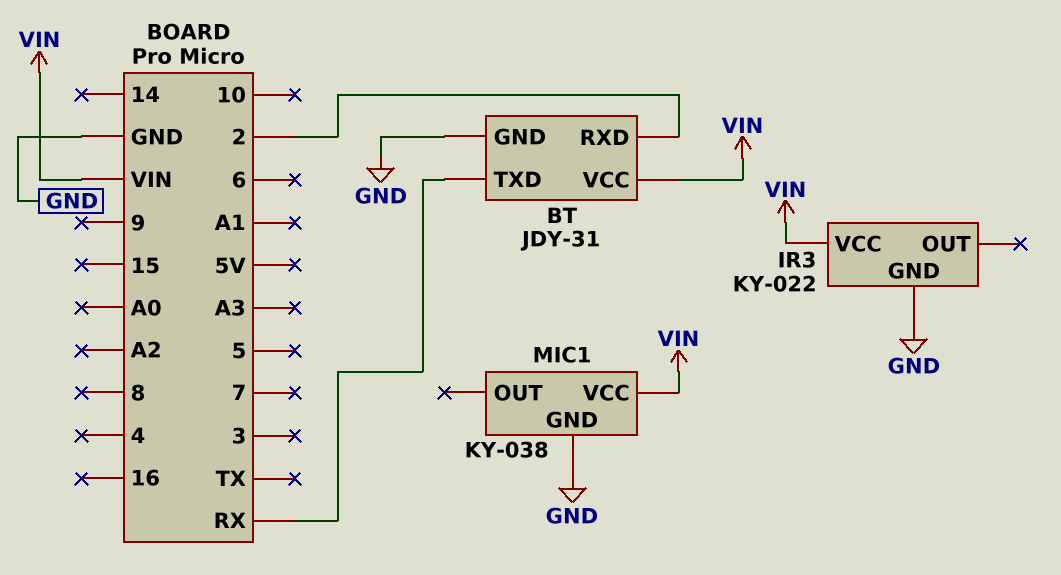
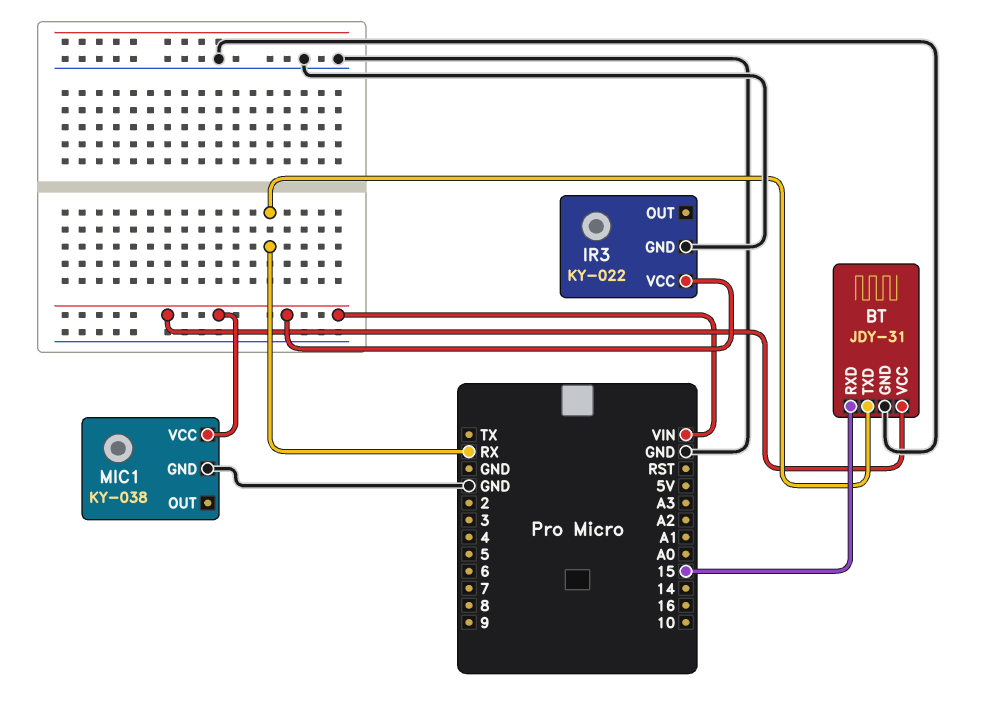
BT pin RXD: 2 -> 15

